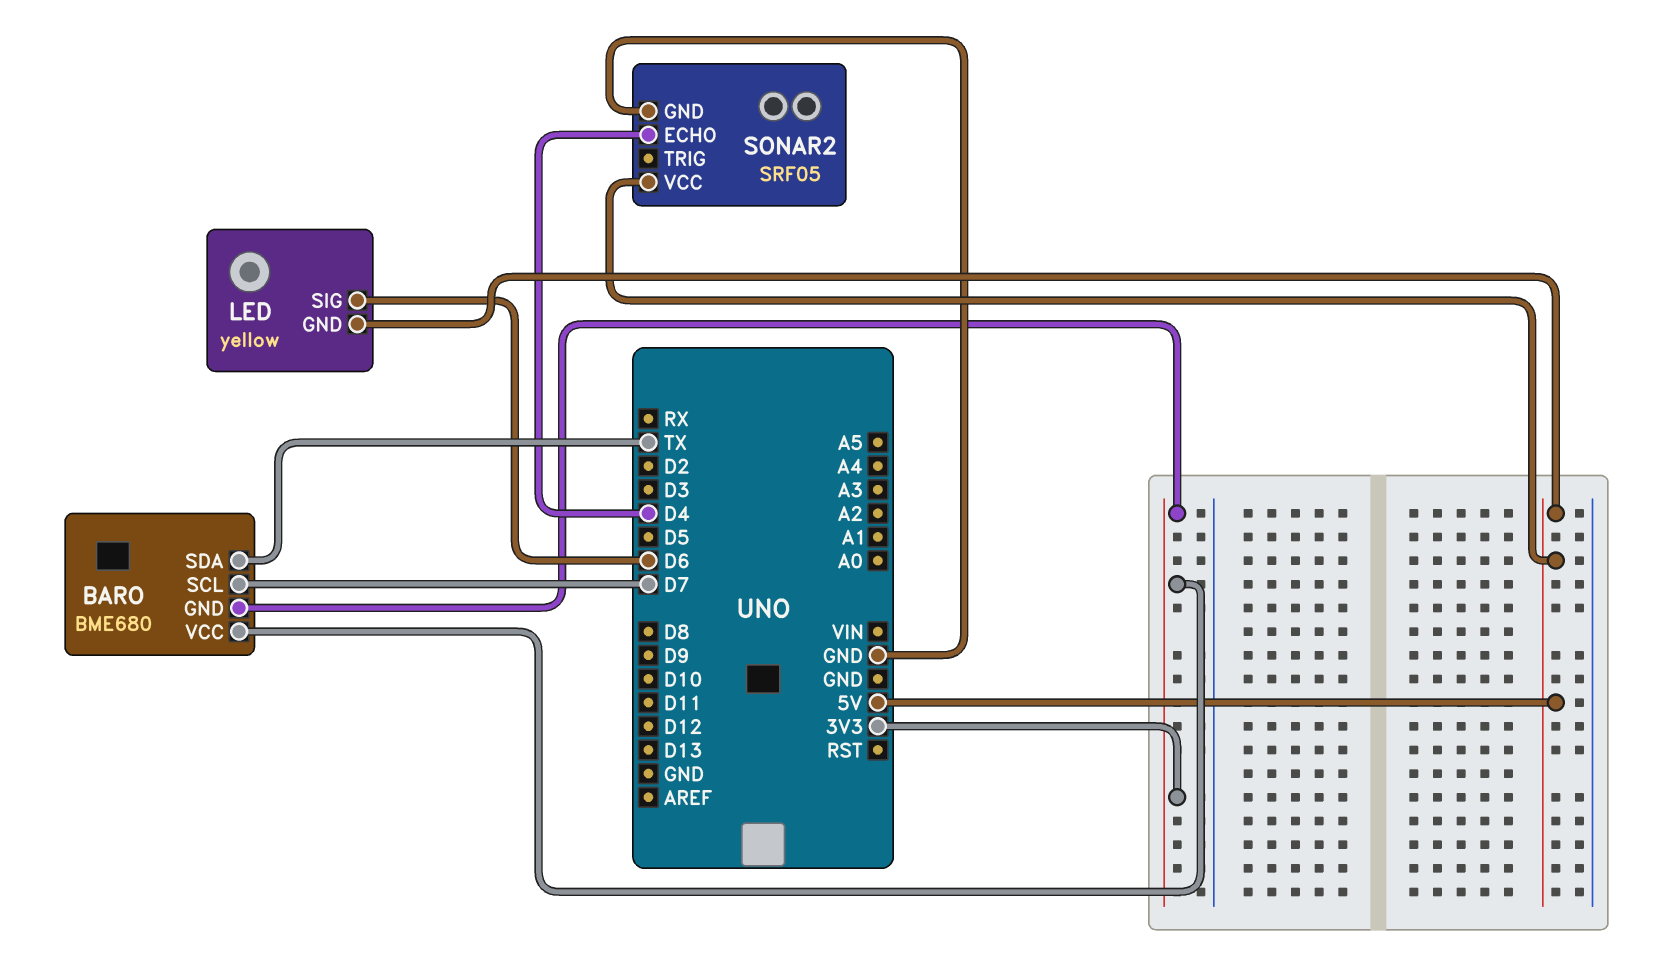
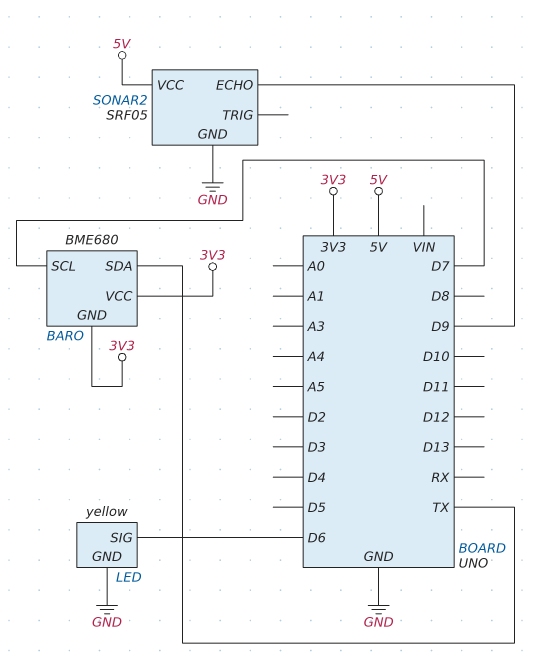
LED pin GND: 5V -> GND
SONAR2 pin ECHO: D4 -> D9

